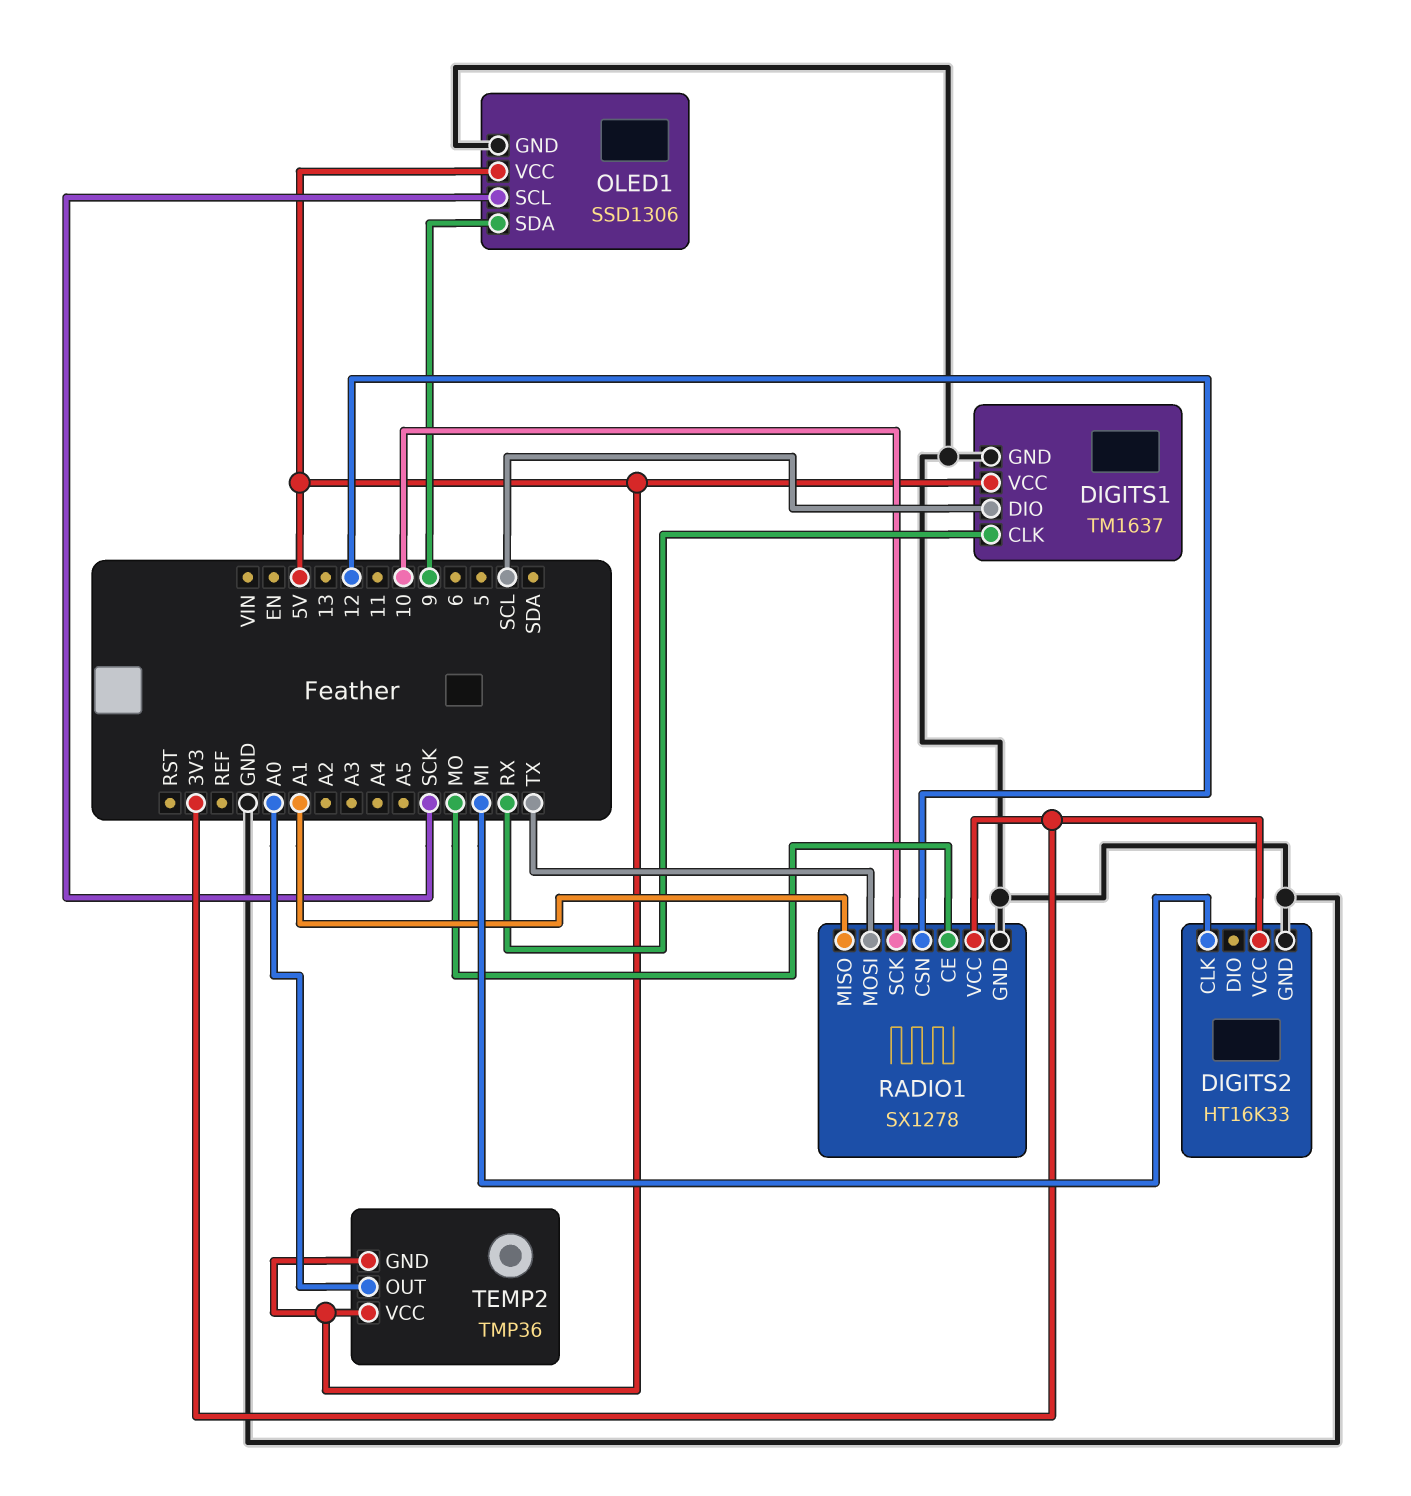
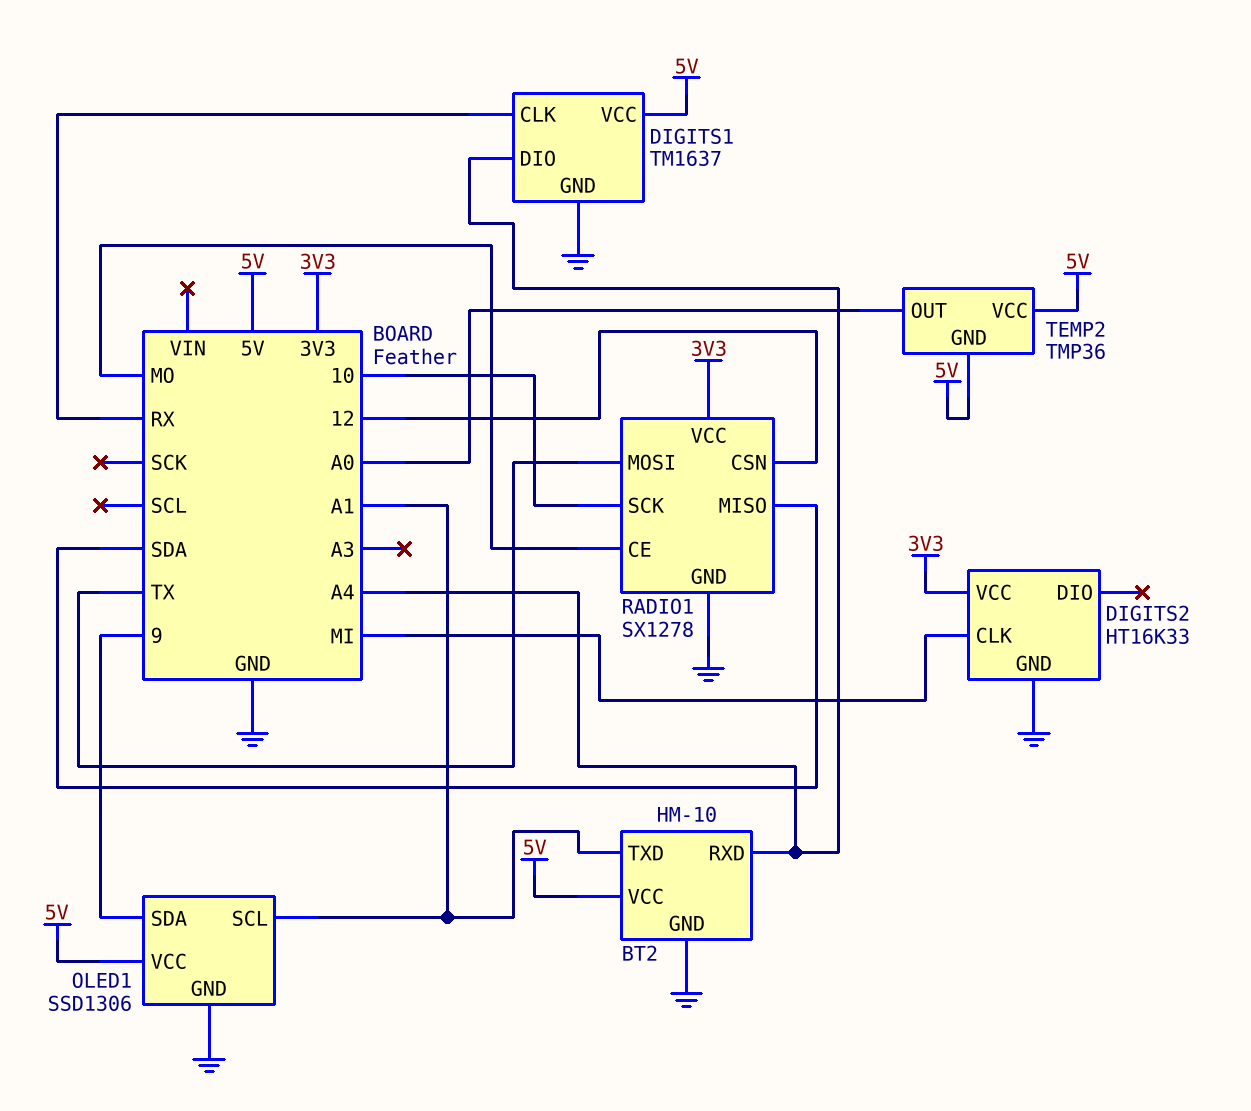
BT2: none -> HM-10
BT2 pin GND: none -> GND
BT2 pin RXD: none -> A4
BT2 pin TXD: none -> A1
BT2 pin VCC: none -> 5V
DIGITS1 pin DIO: SCL -> A4
OLED1 pin SCL: SCK -> A1
RADIO1 pin MISO: A1 -> SDA

